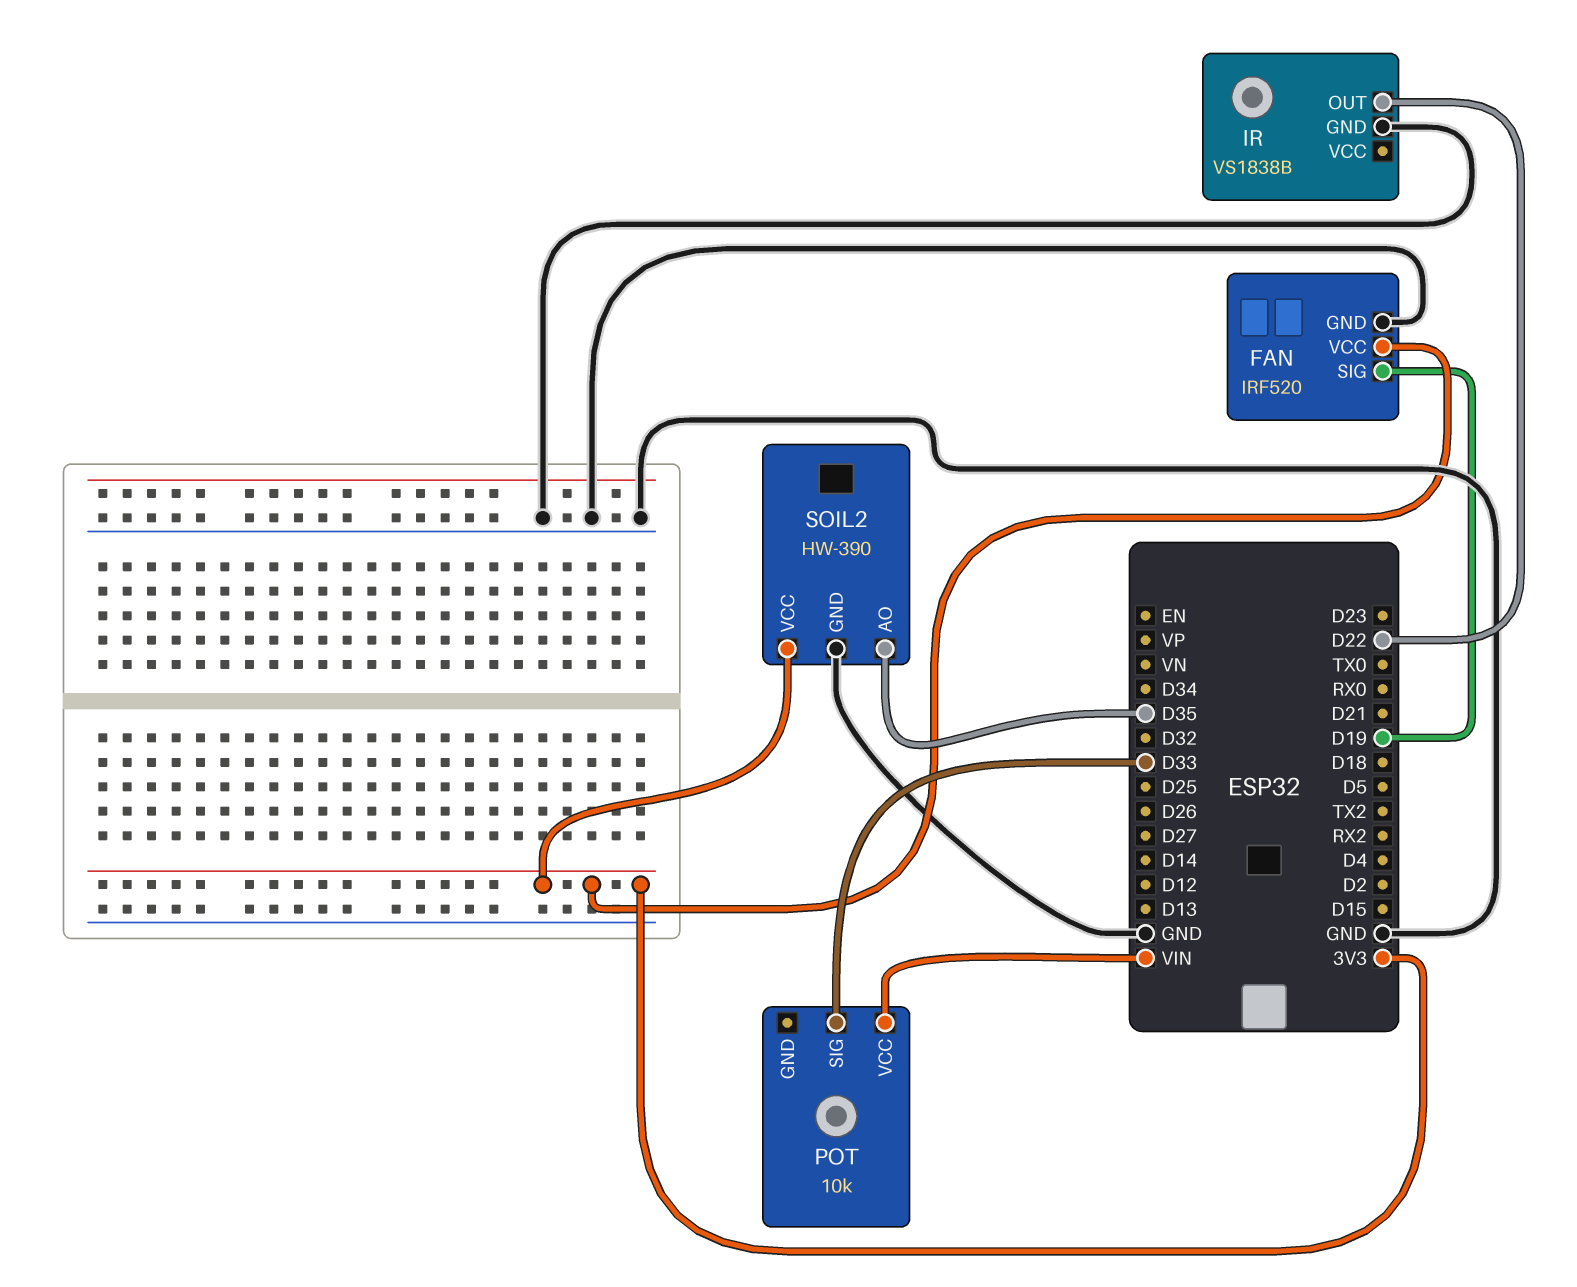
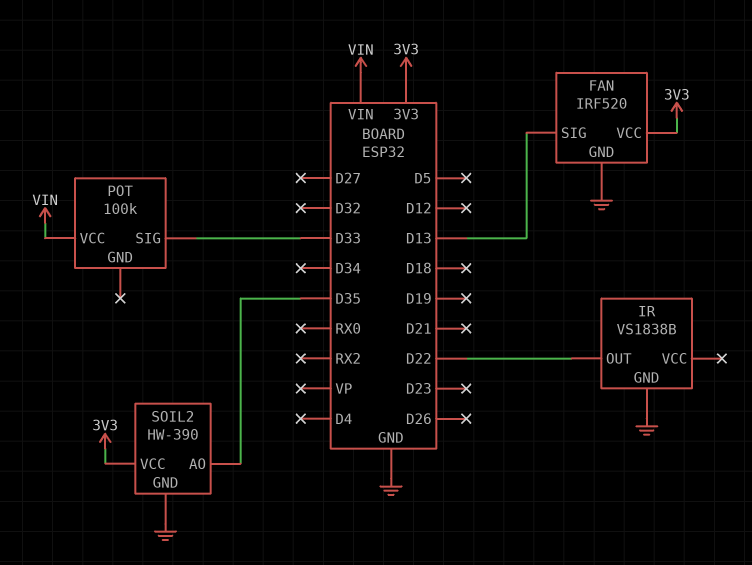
FAN pin SIG: D19 -> D13
POT: 10k -> 100k

